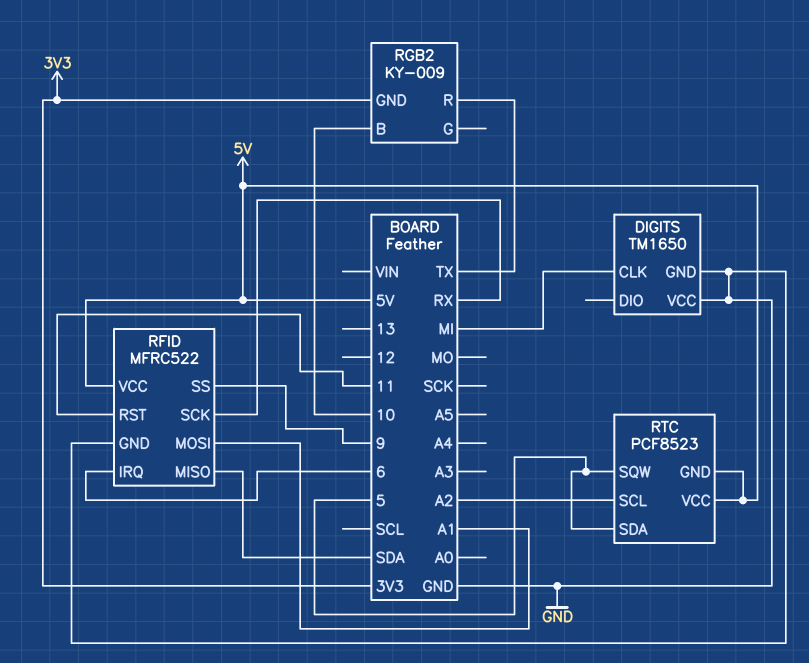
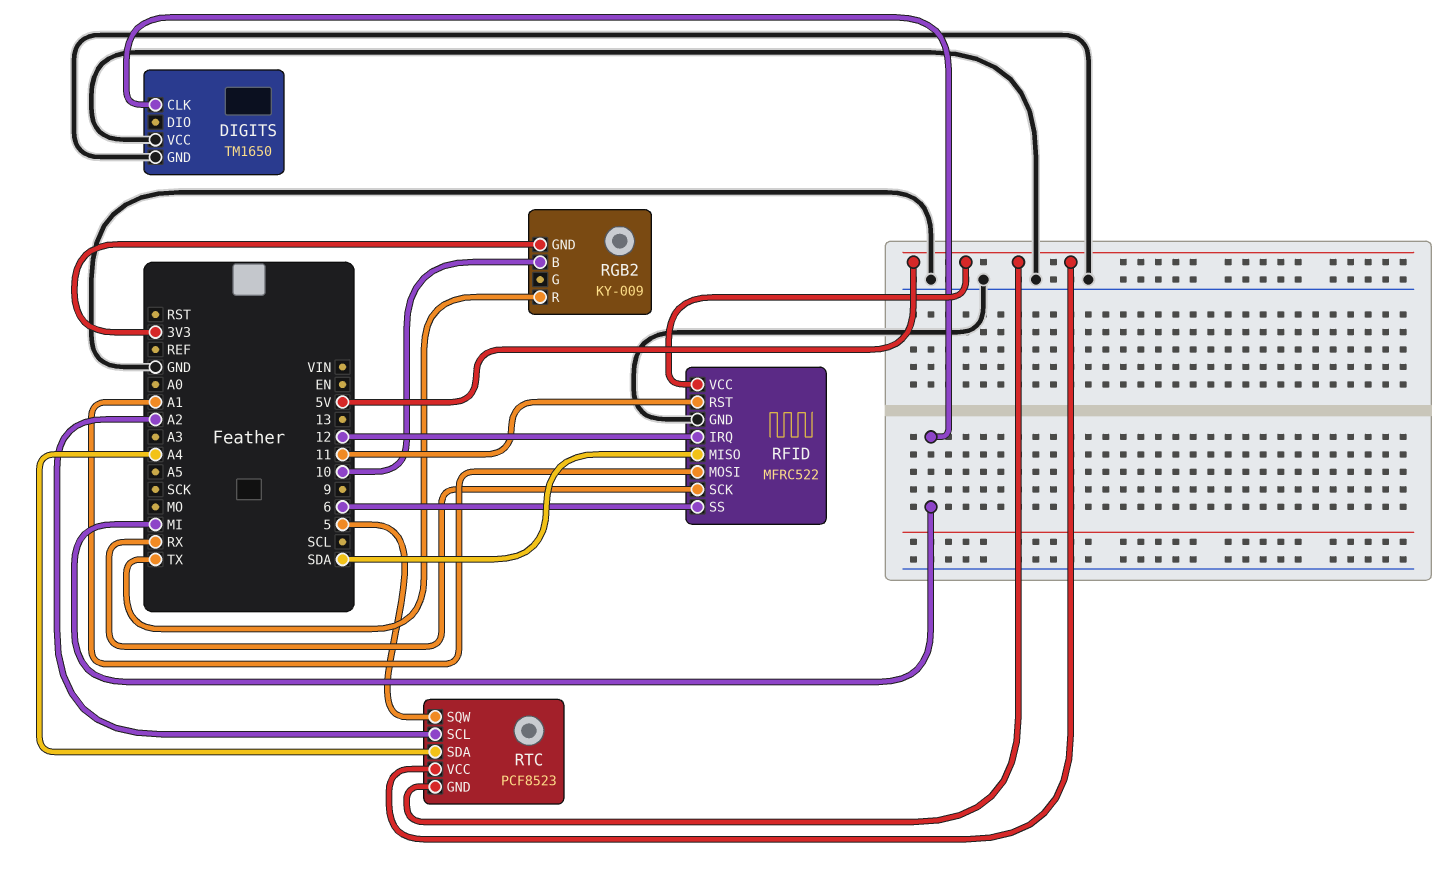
RFID pin IRQ: 6 -> 12
RFID pin SS: 9 -> 6
RTC pin SDA: 5 -> A4

